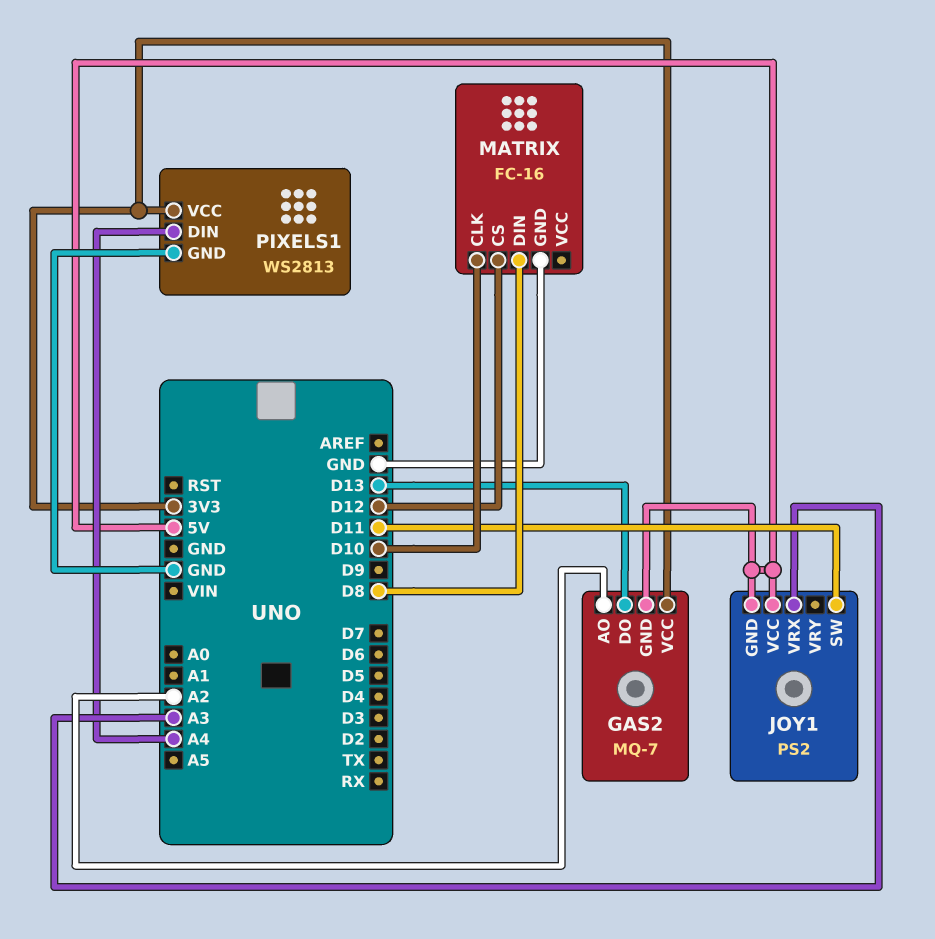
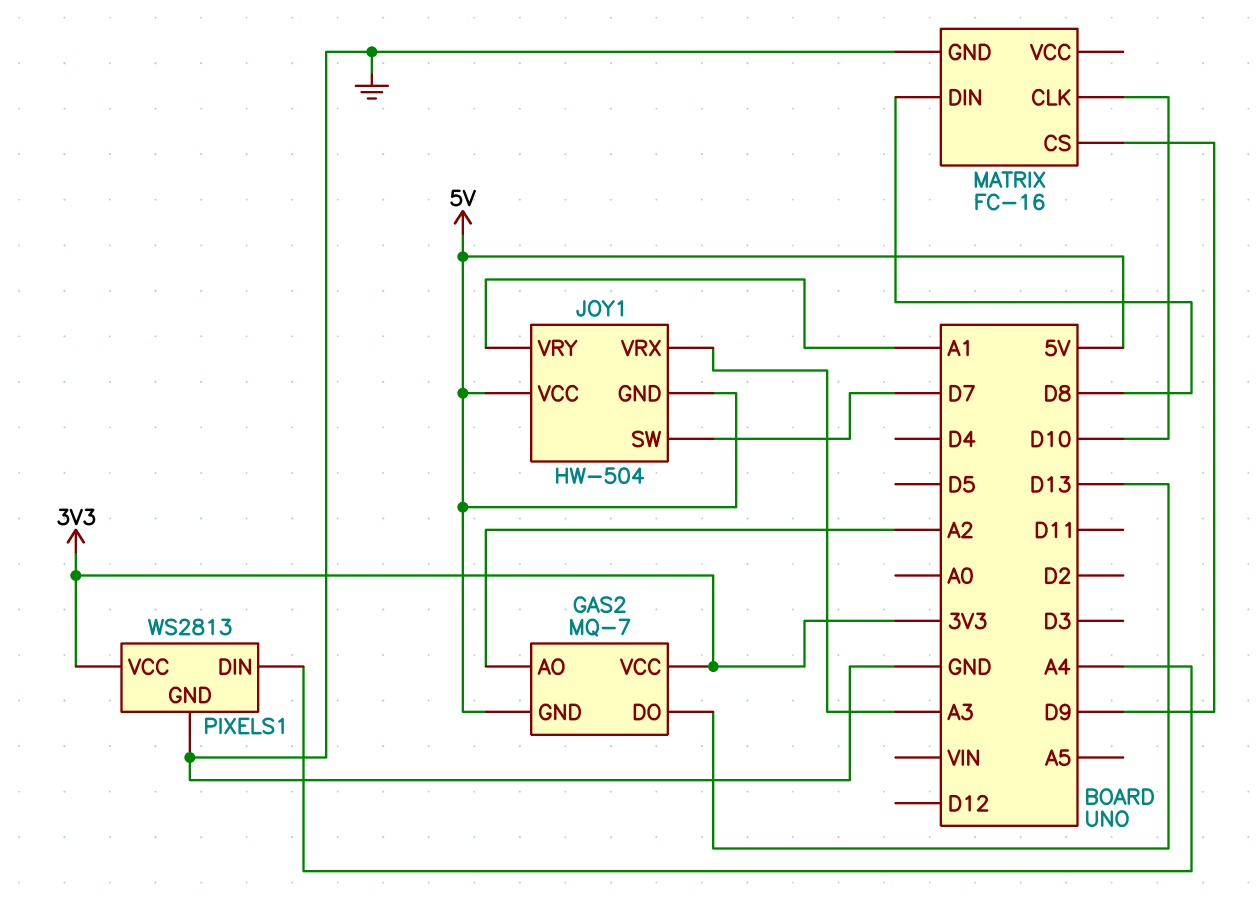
JOY1: PS2 -> HW-504
JOY1 pin SW: D11 -> D7
JOY1 pin VRY: none -> A1
MATRIX pin CS: D12 -> D9

